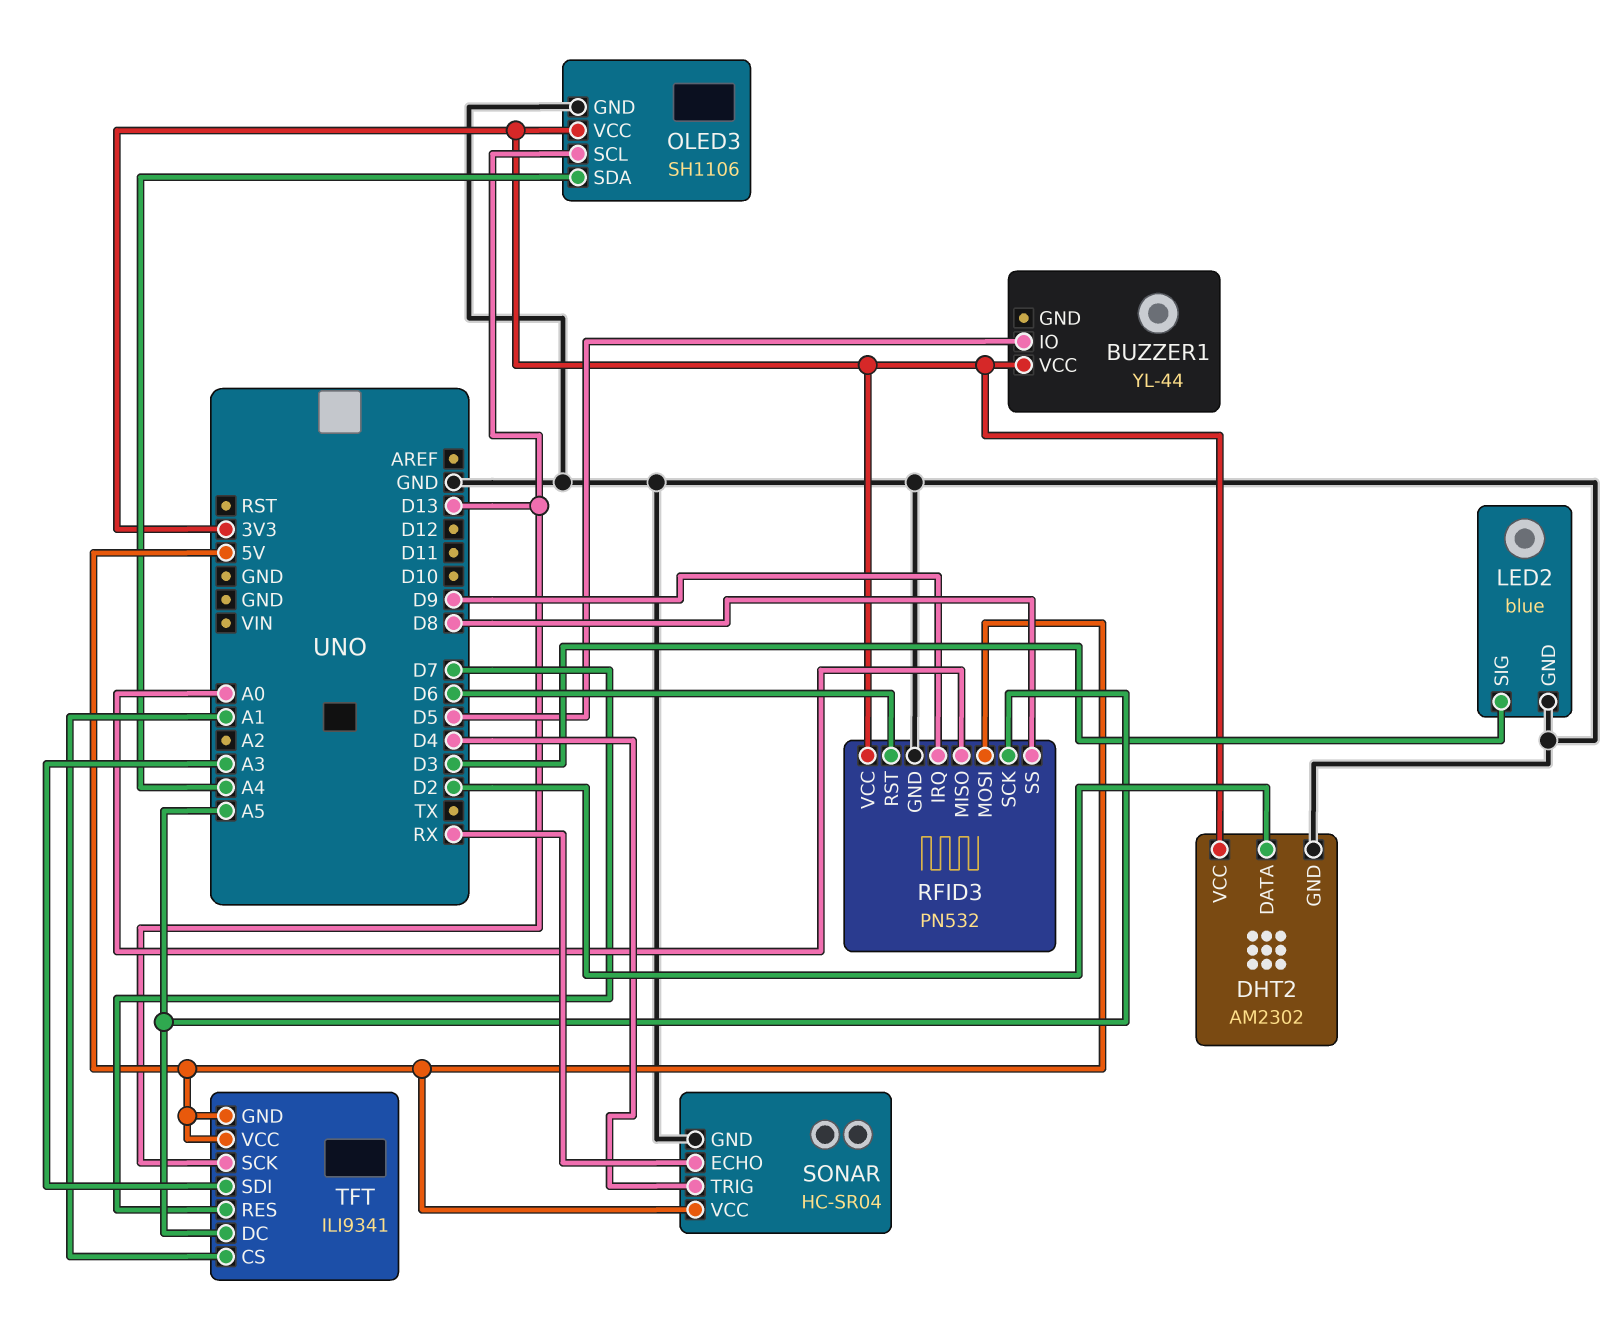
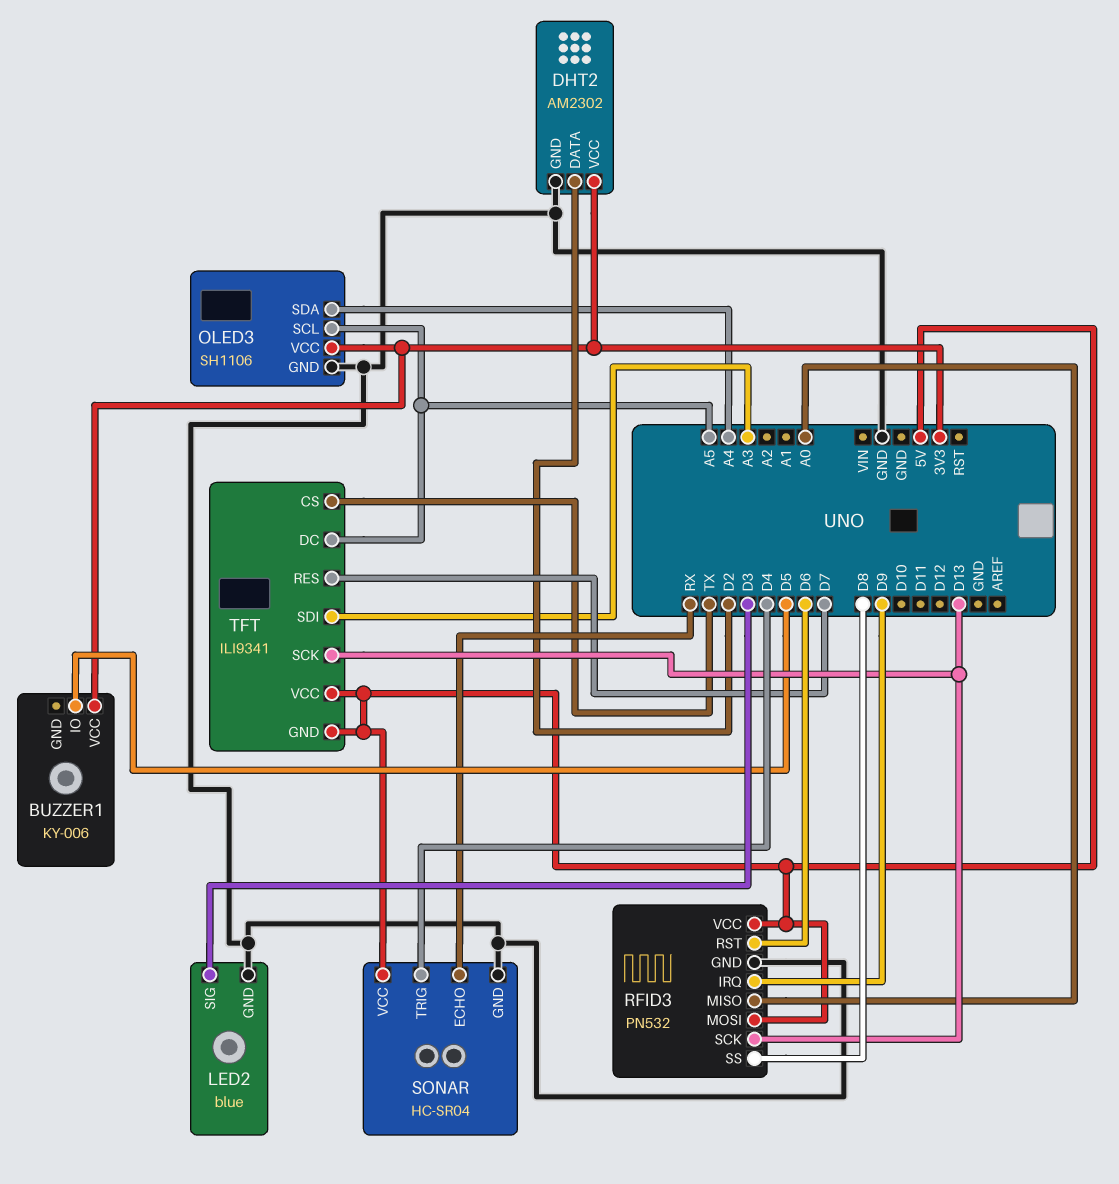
BUZZER1: YL-44 -> KY-006
OLED3 pin SCL: D13 -> A5
RFID3 pin SCK: A5 -> D13
RFID3 pin VCC: 3V3 -> 5V
TFT pin CS: A1 -> TX

